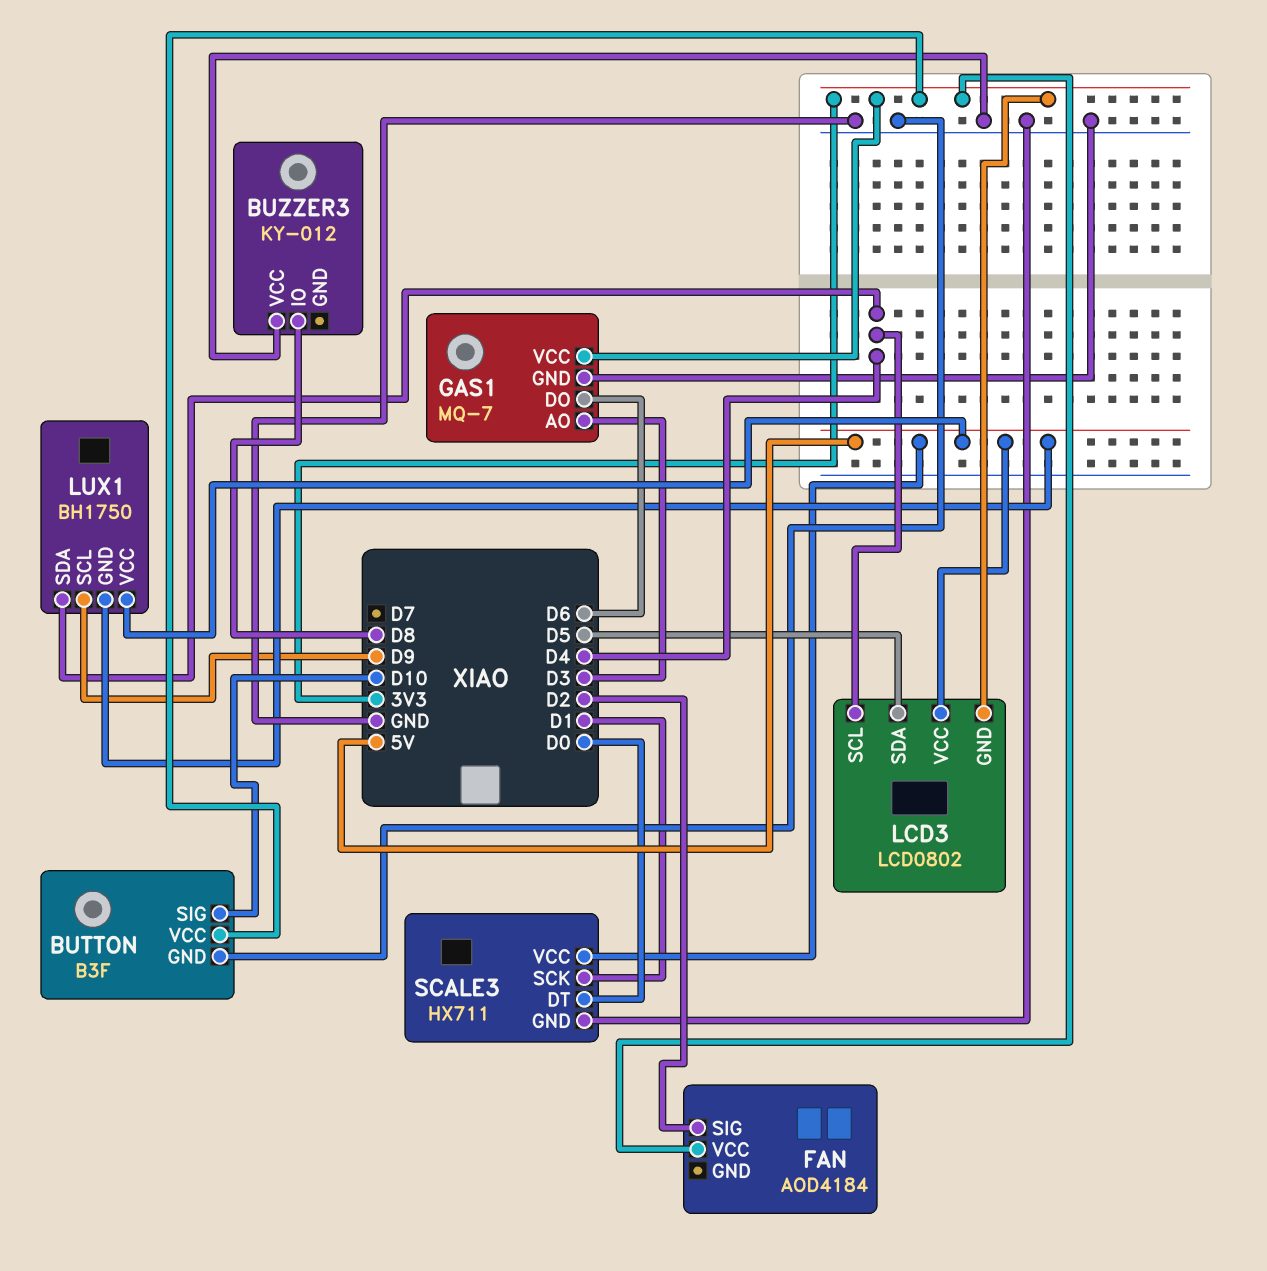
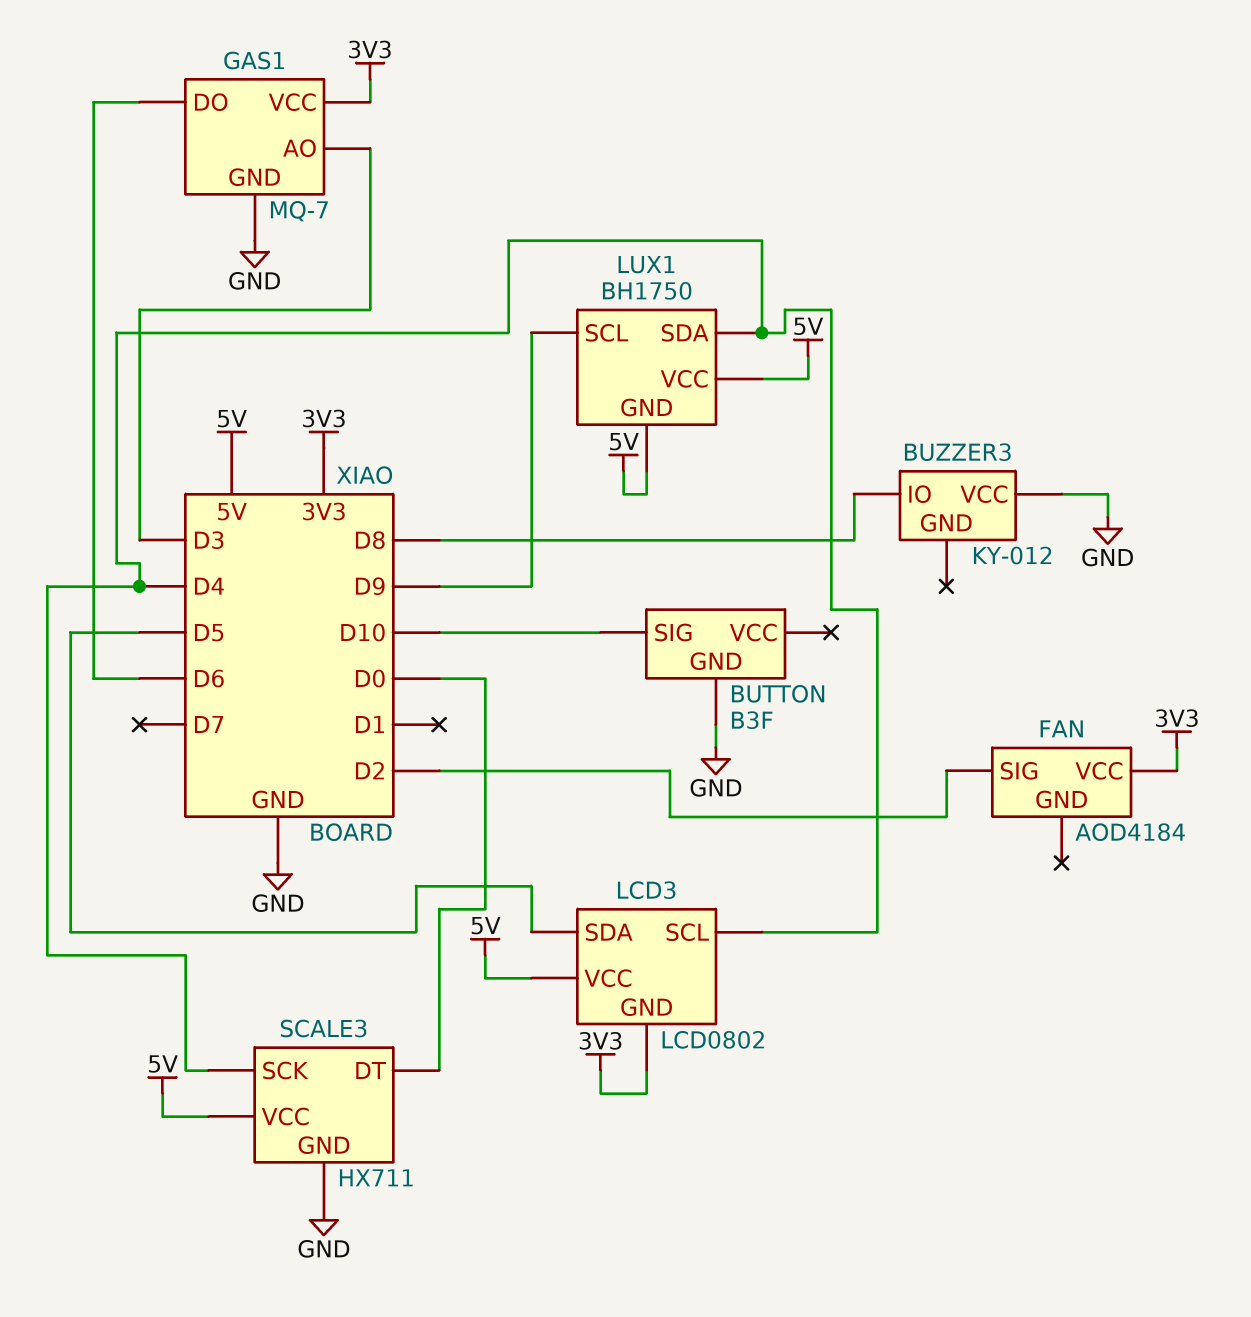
BUTTON pin VCC: 3V3 -> none
SCALE3 pin SCK: D1 -> D4

